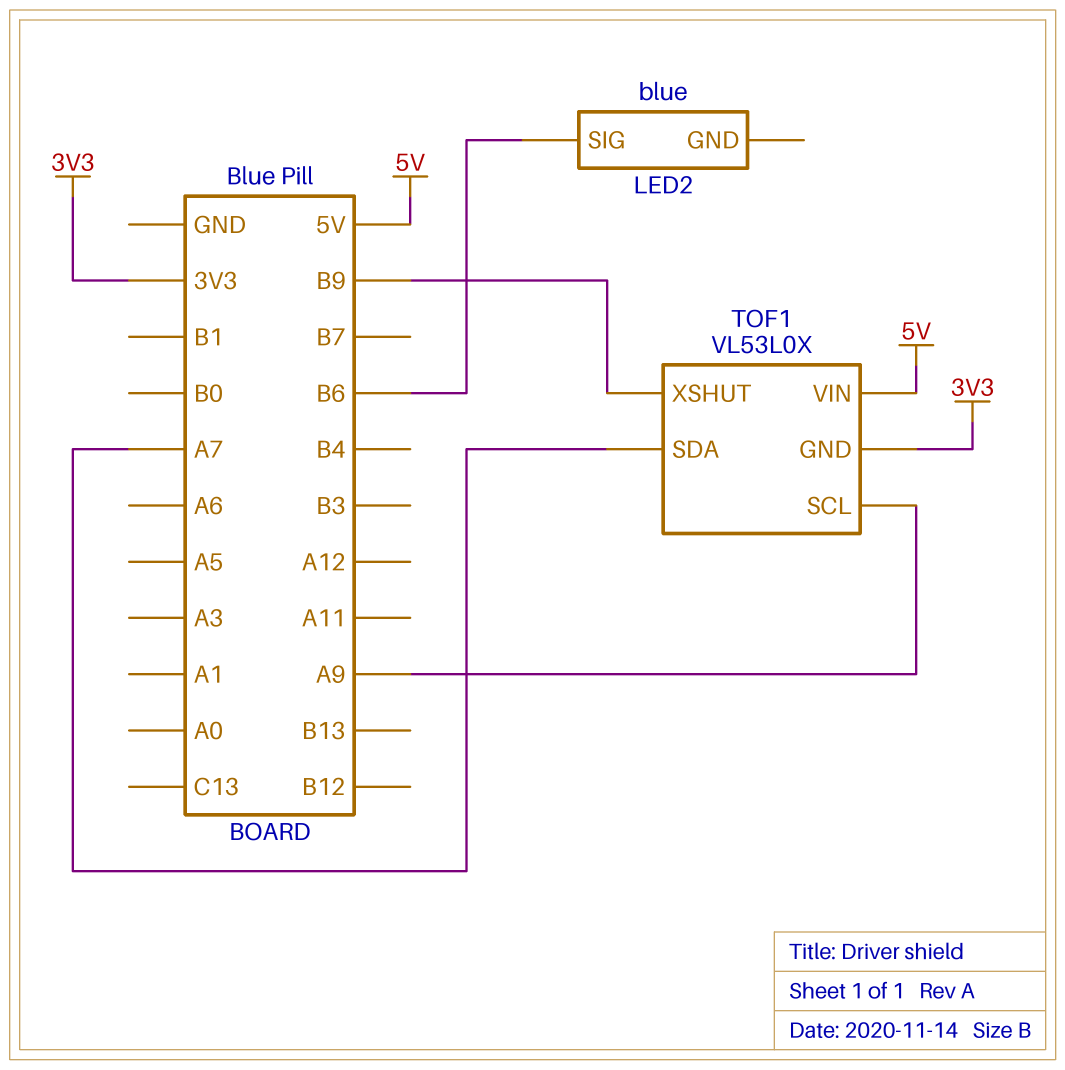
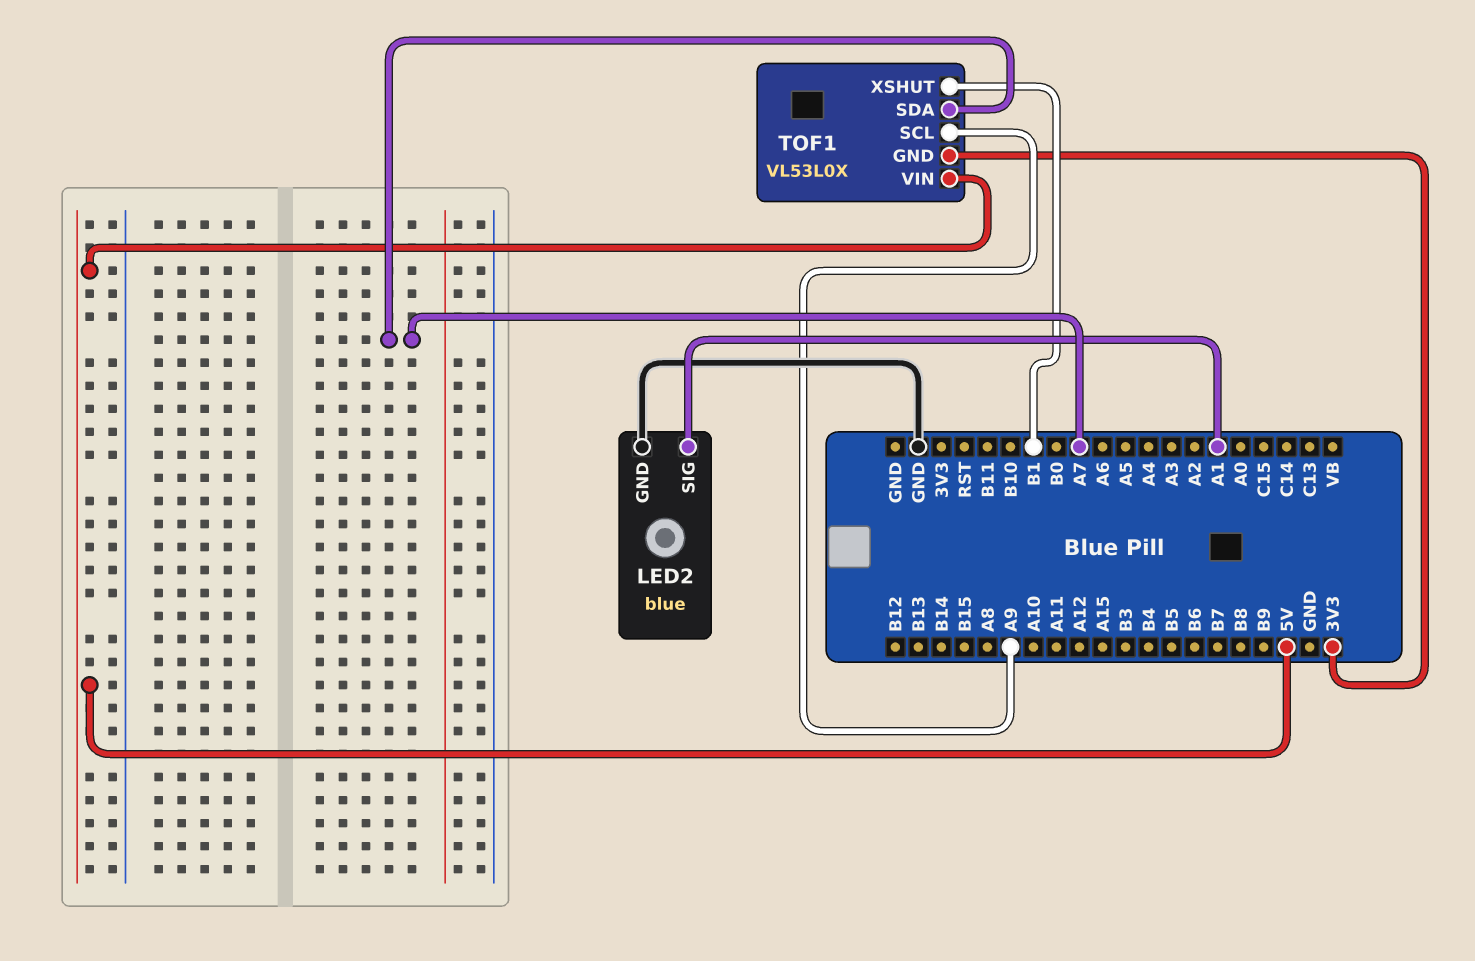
LED2 pin GND: none -> GND
LED2 pin SIG: B6 -> A1
TOF1 pin XSHUT: B9 -> B1

